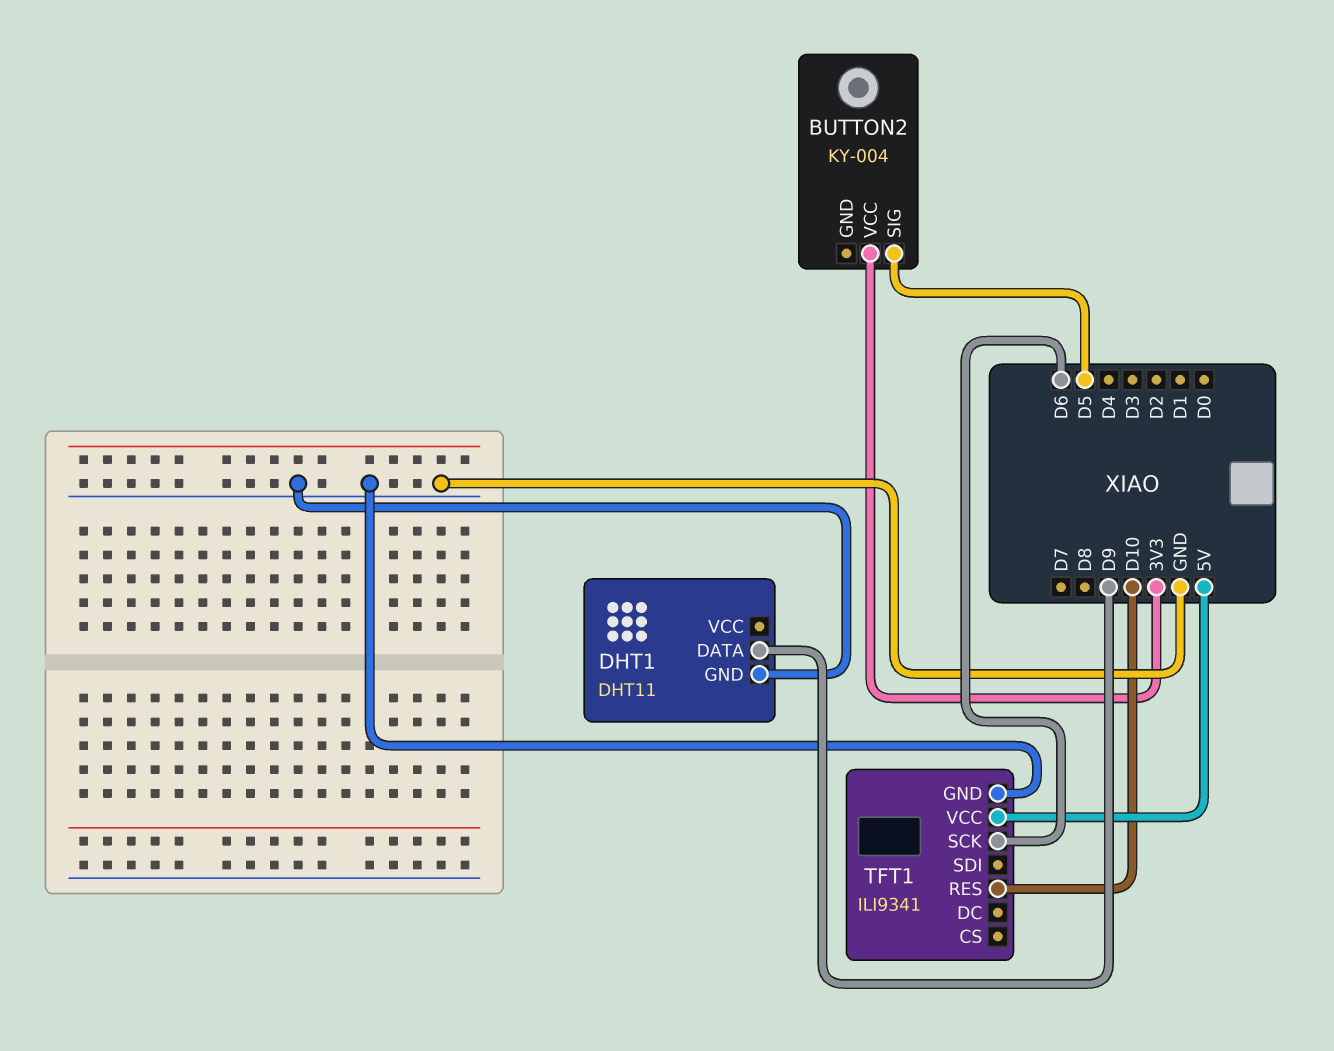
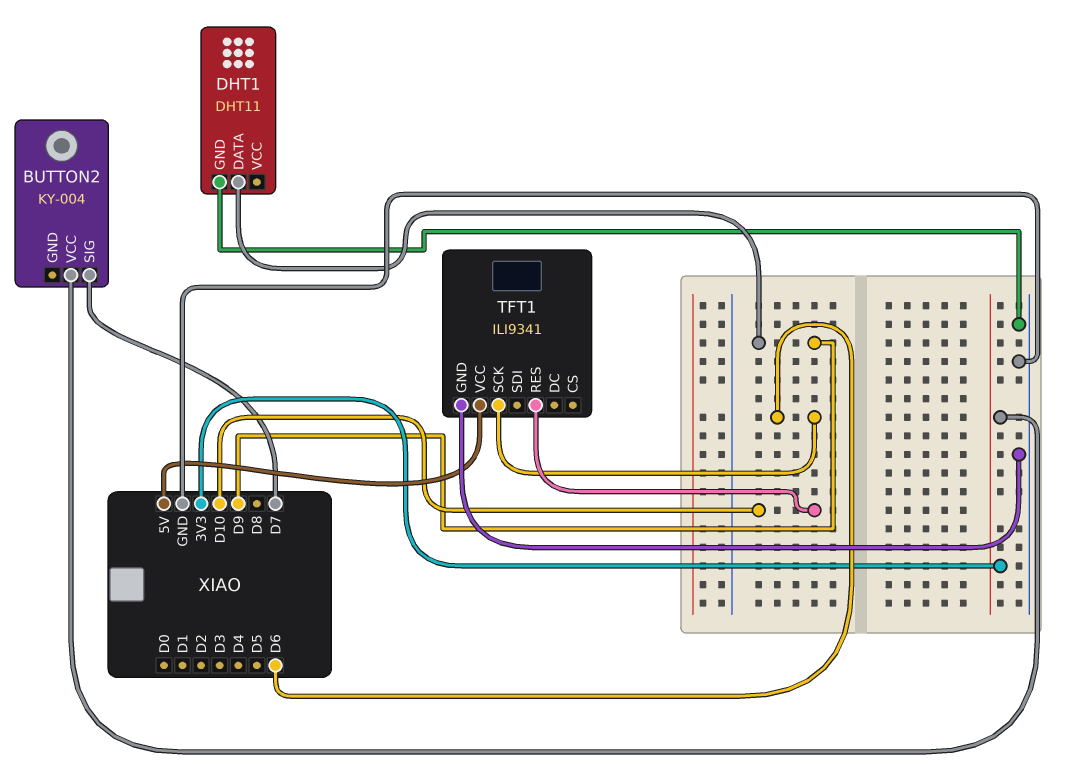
BUTTON2 pin SIG: D5 -> D7

